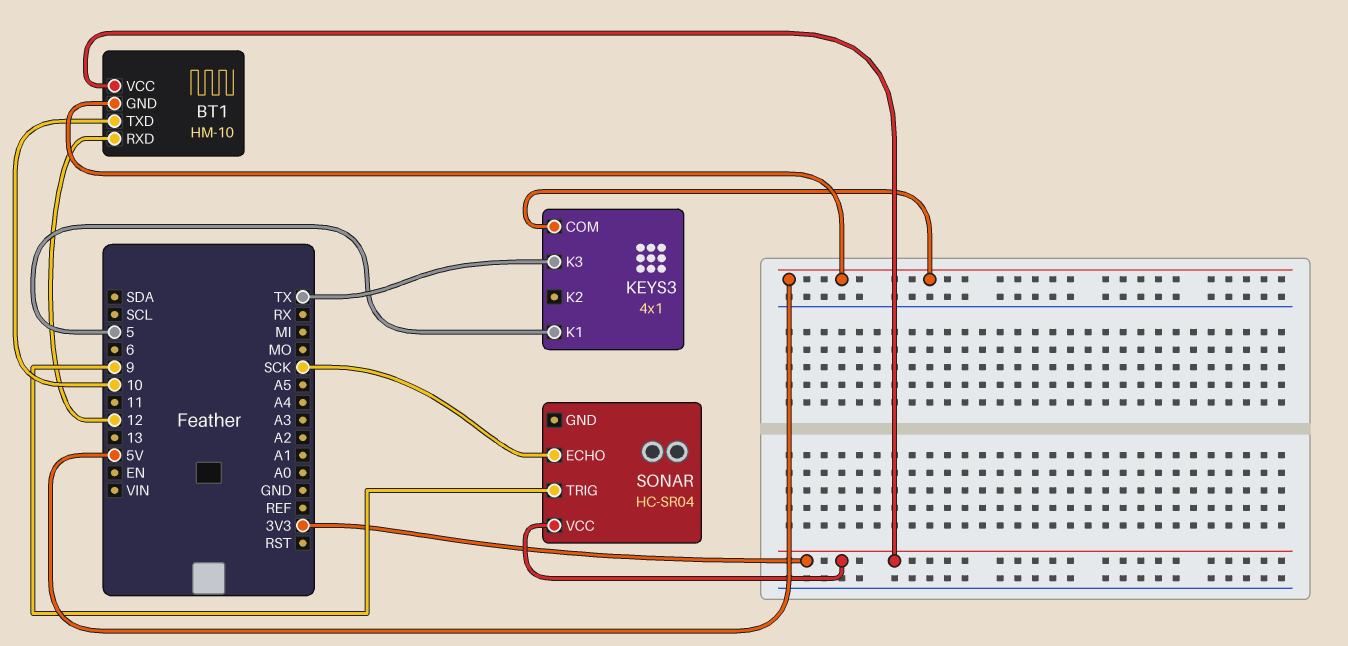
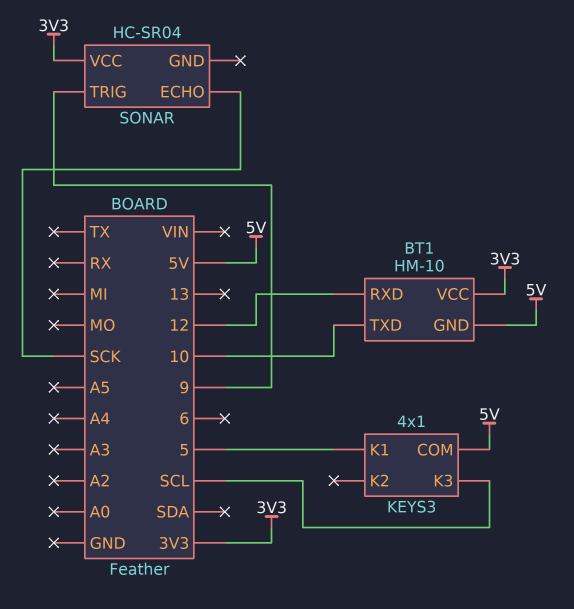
KEYS3 pin K3: TX -> SCL

